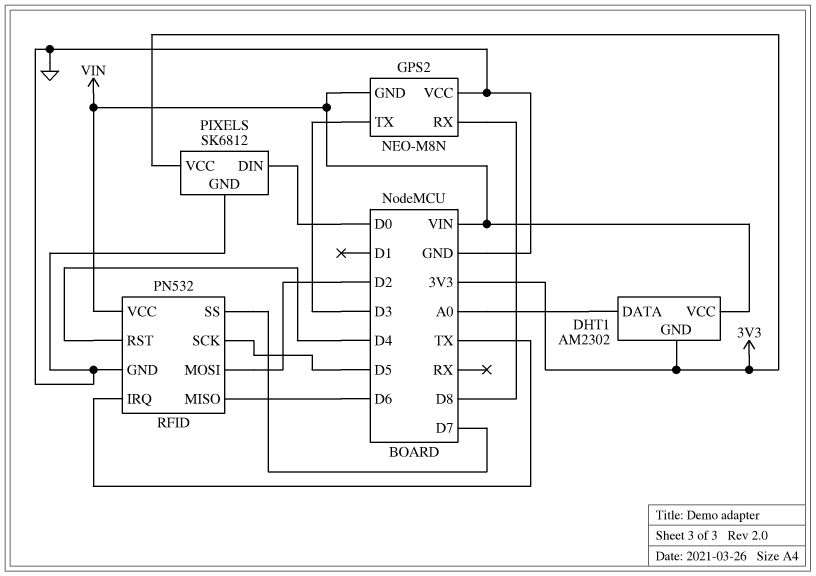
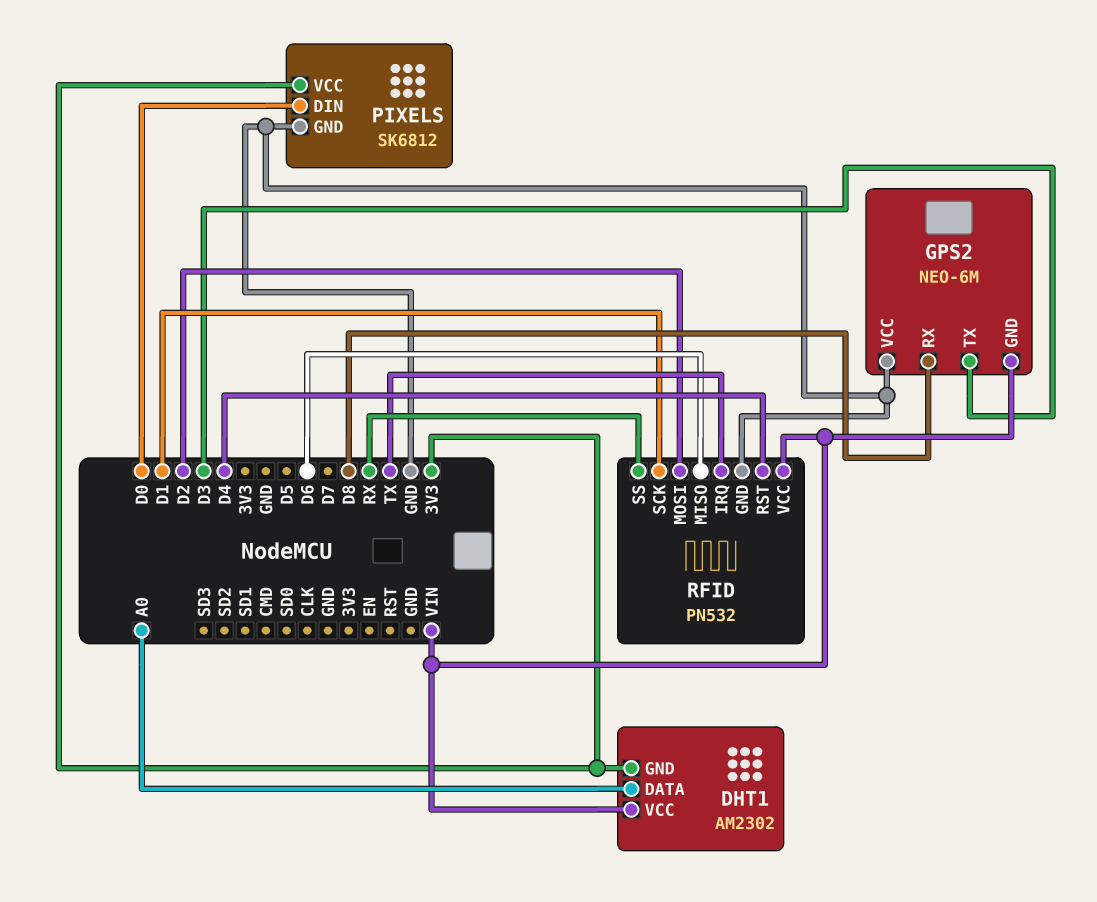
GPS2: NEO-M8N -> NEO-6M
RFID pin SCK: D5 -> D1
RFID pin SS: D7 -> RX

